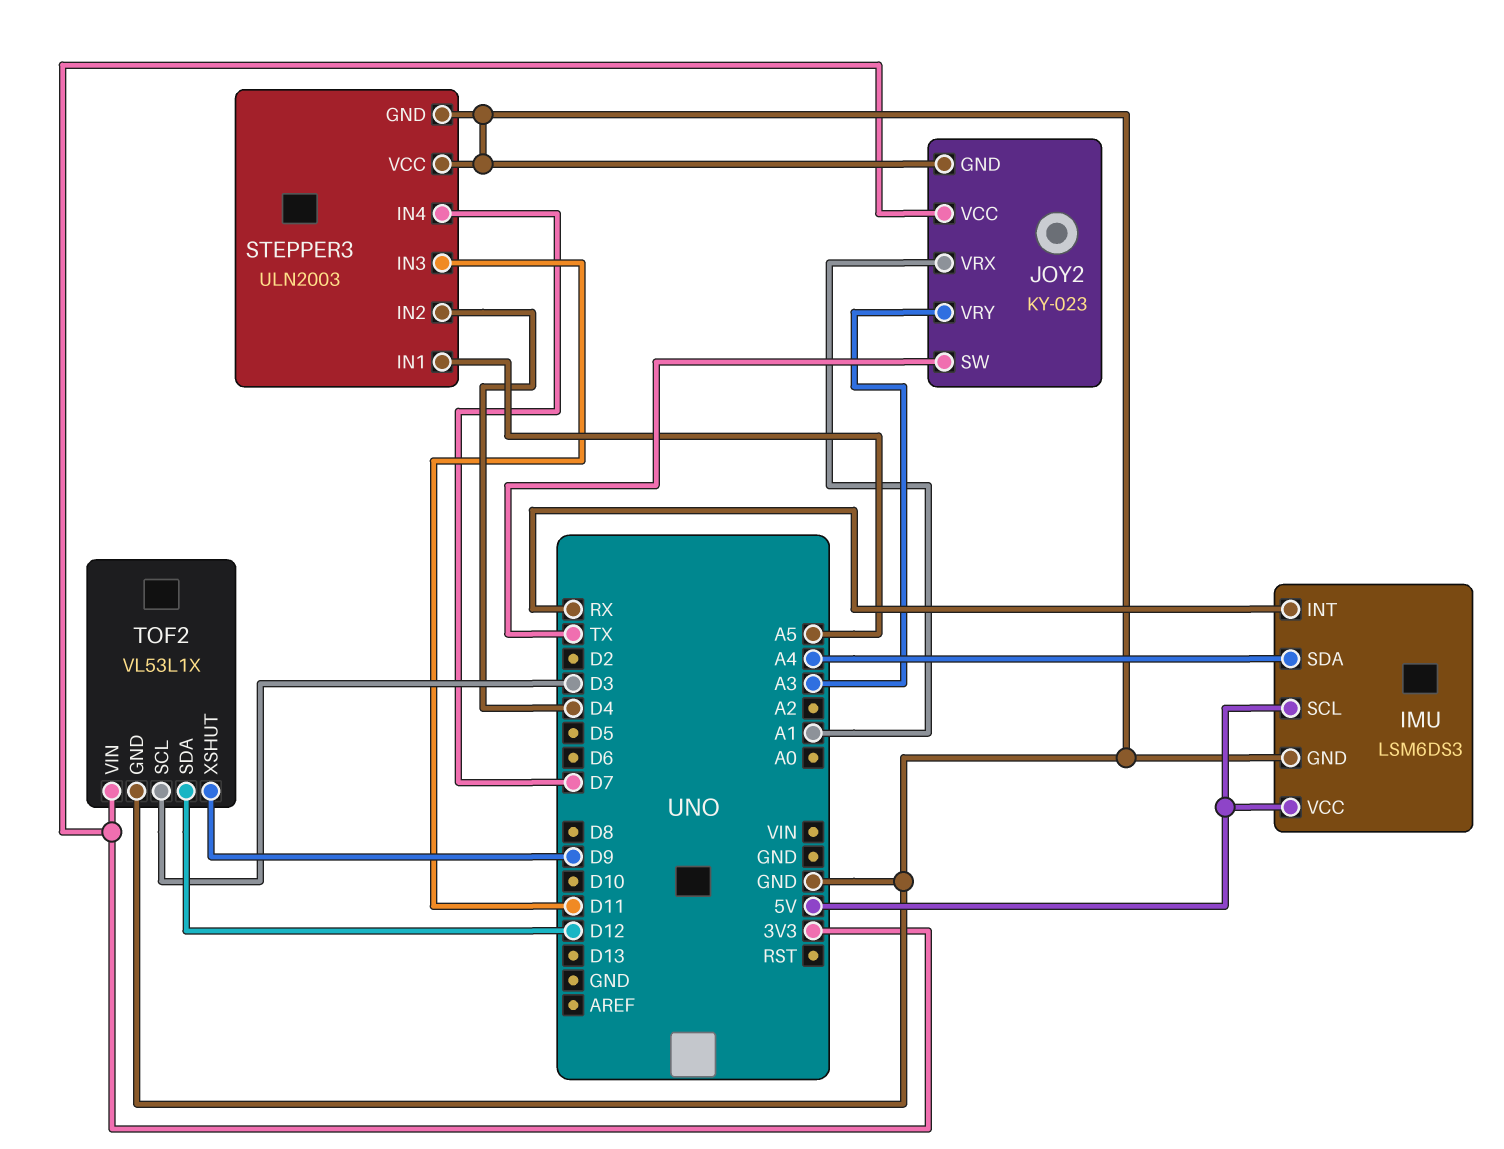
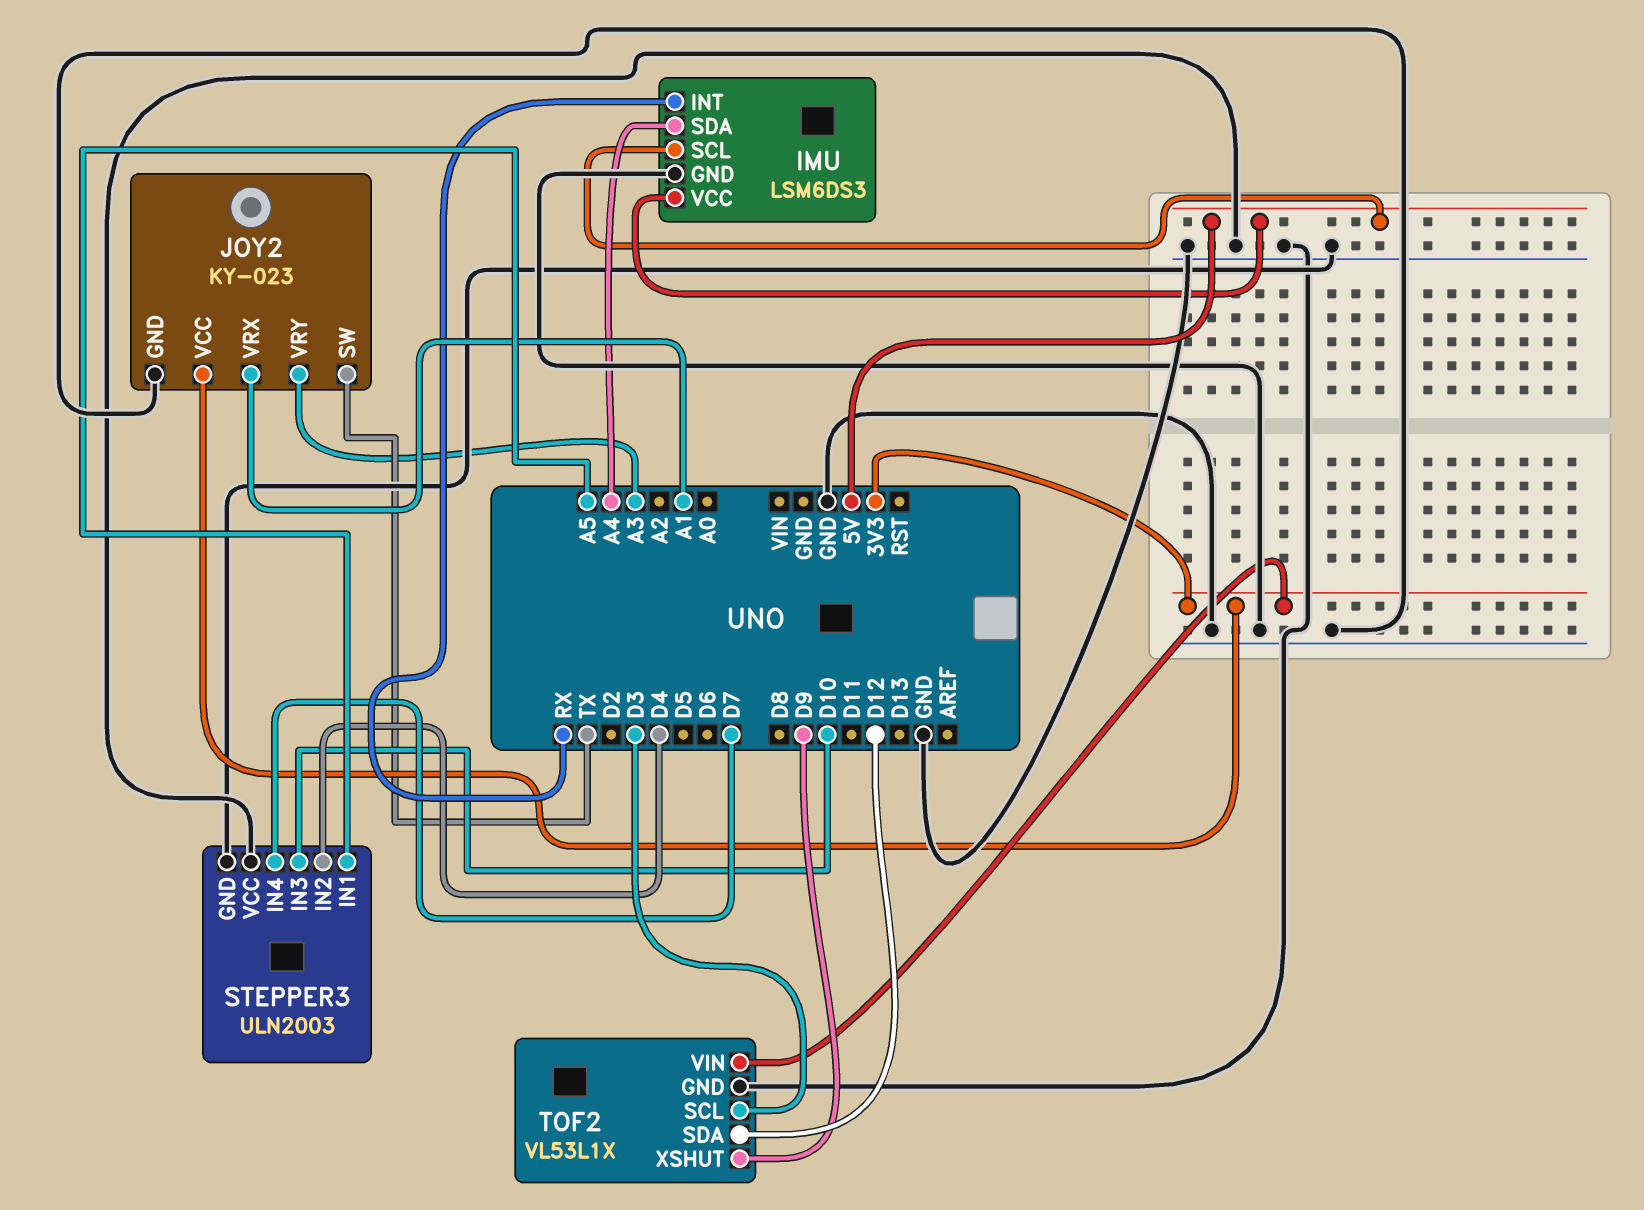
STEPPER3 pin IN3: D11 -> D10

